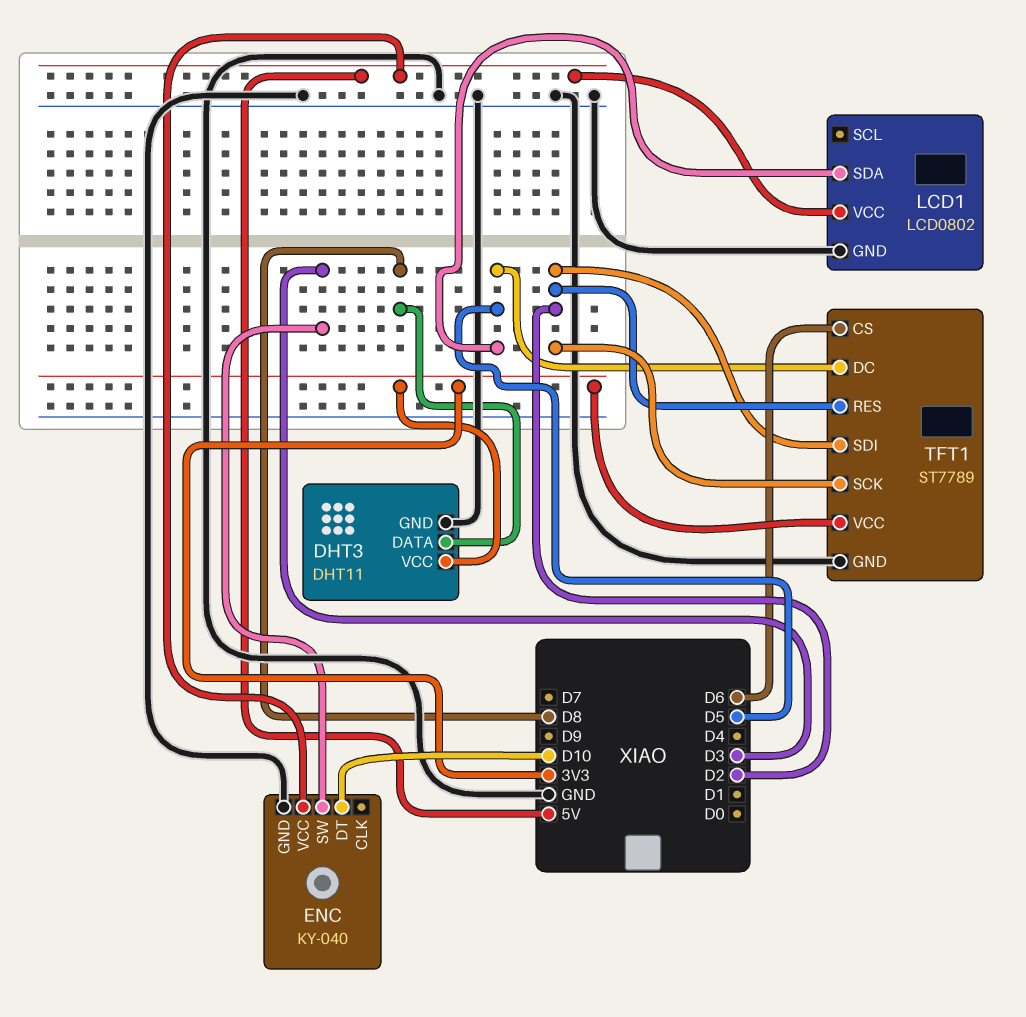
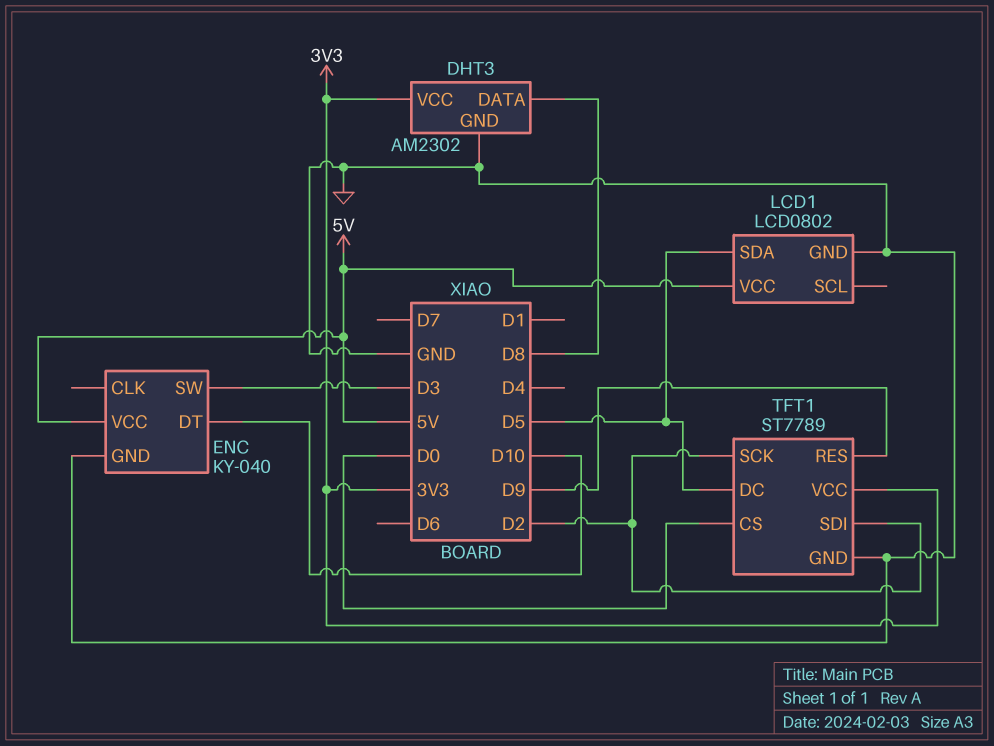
DHT3: DHT11 -> AM2302
TFT1 pin CS: D6 -> D0
TFT1 pin RES: D2 -> D9

